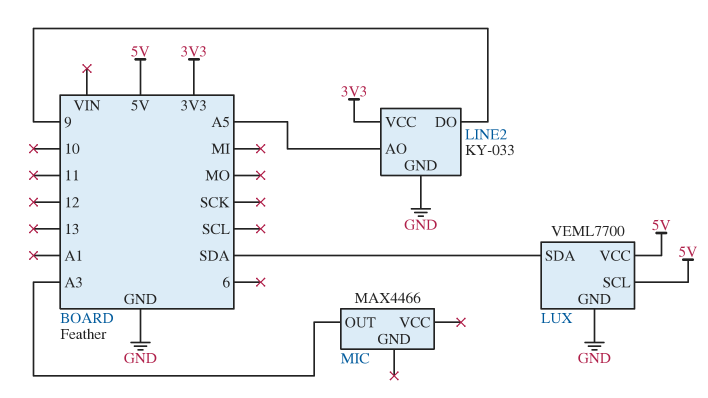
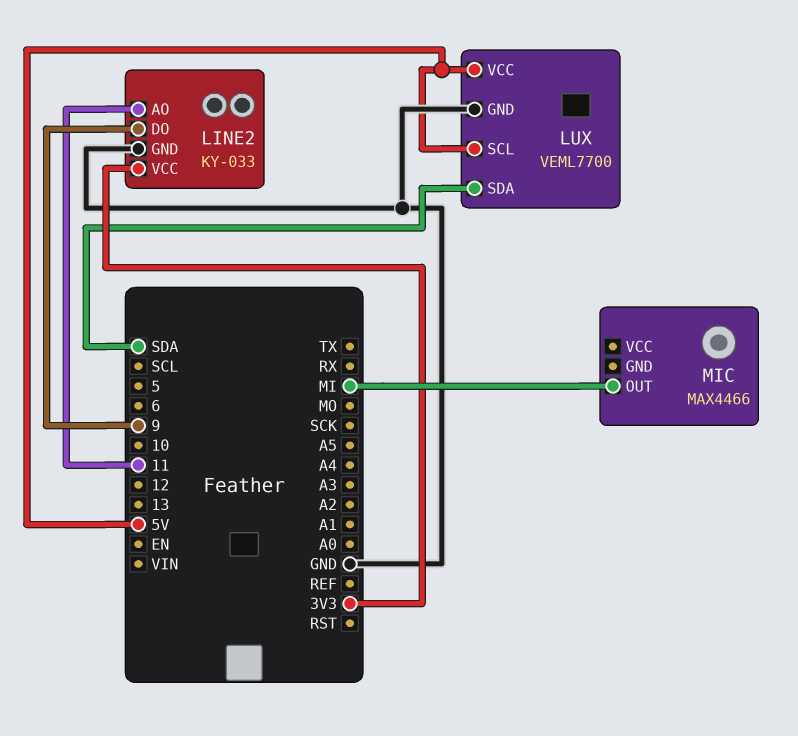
LINE2 pin AO: A5 -> 11
MIC pin OUT: A3 -> MI

